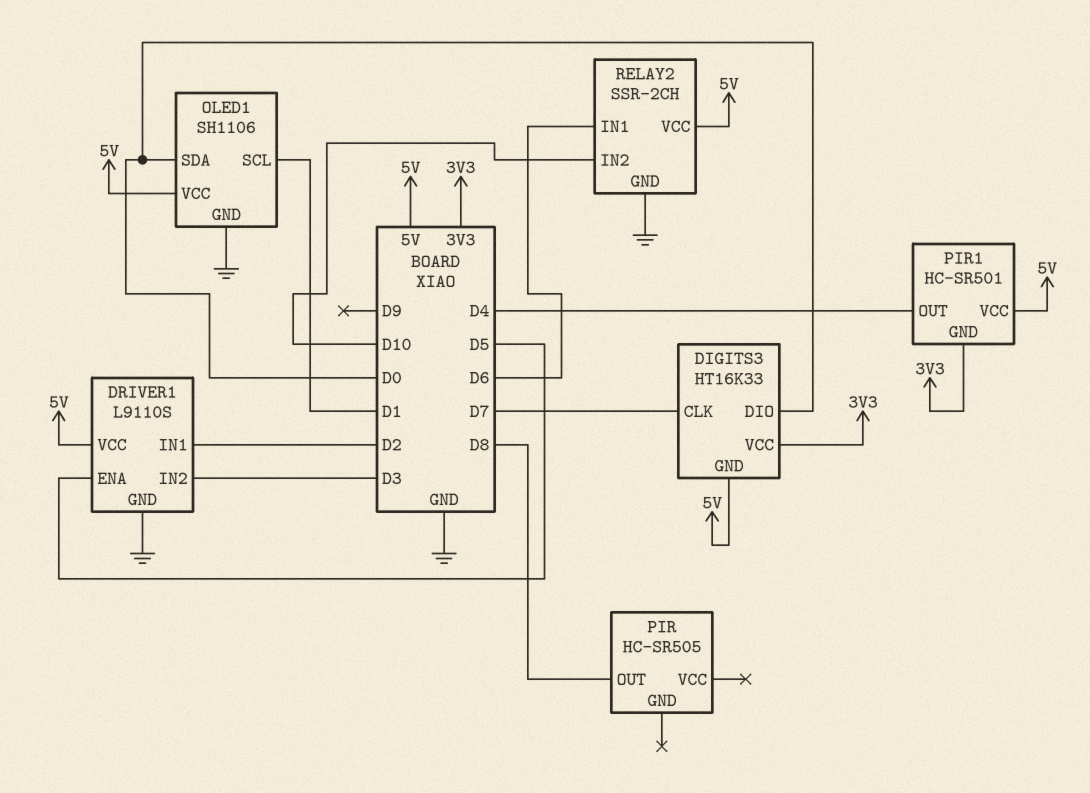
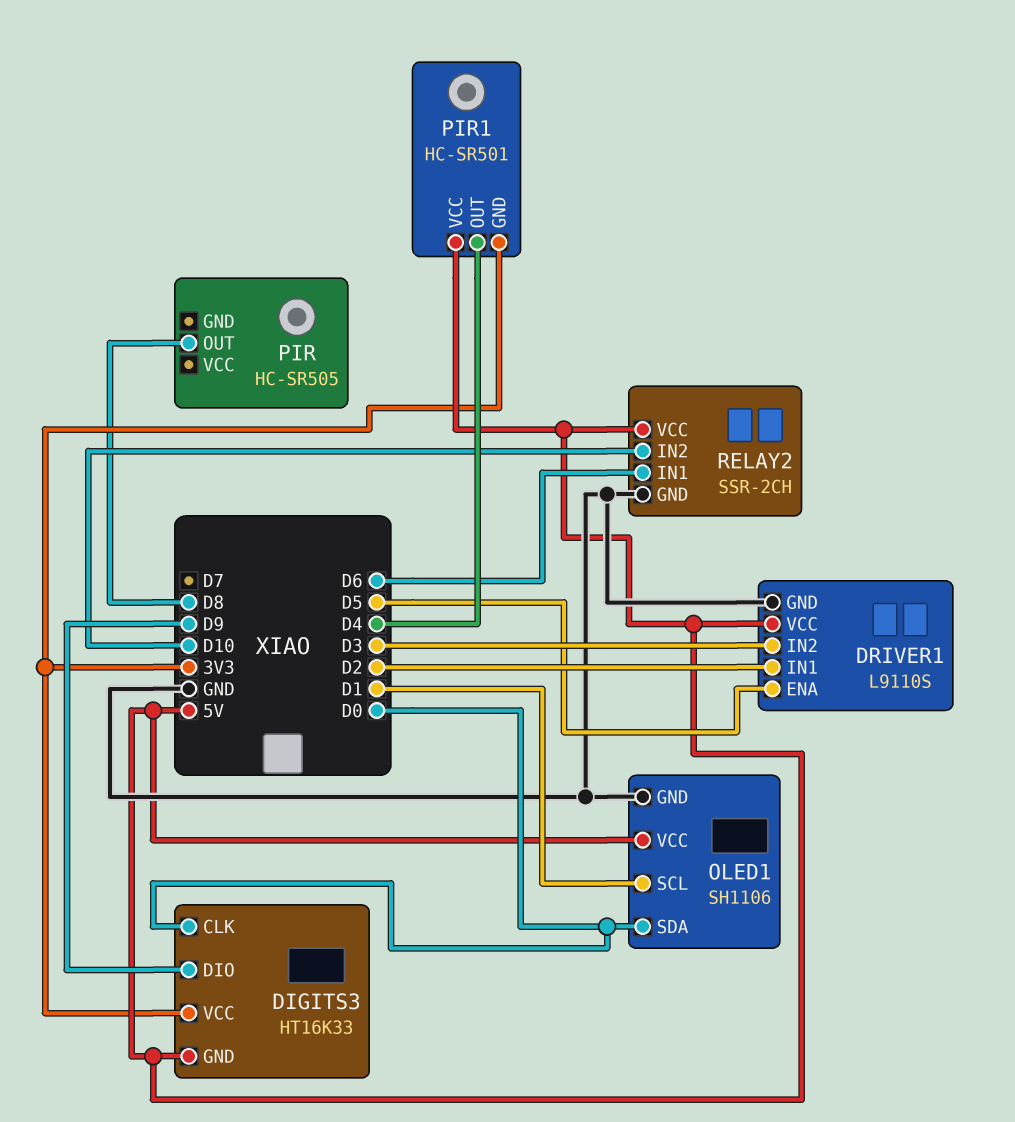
DIGITS3 pin CLK: D7 -> D0
DIGITS3 pin DIO: D0 -> D9

